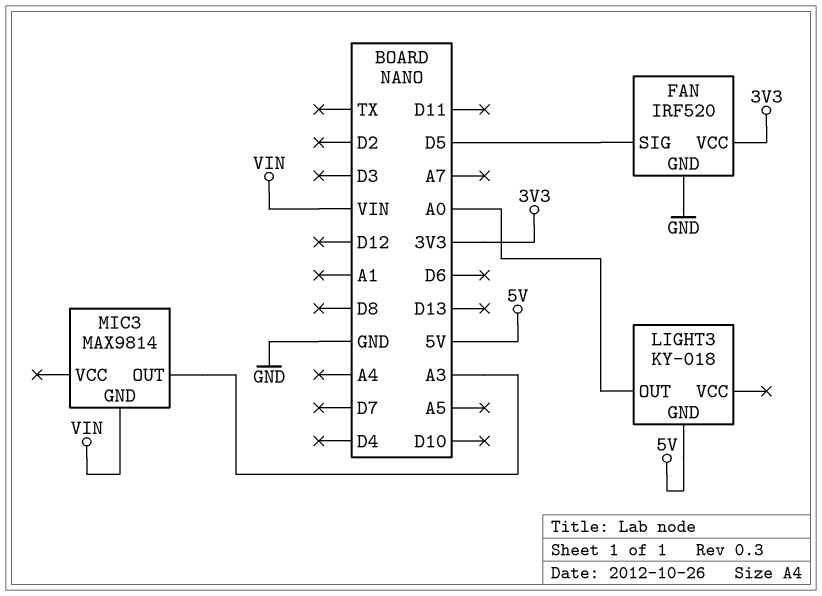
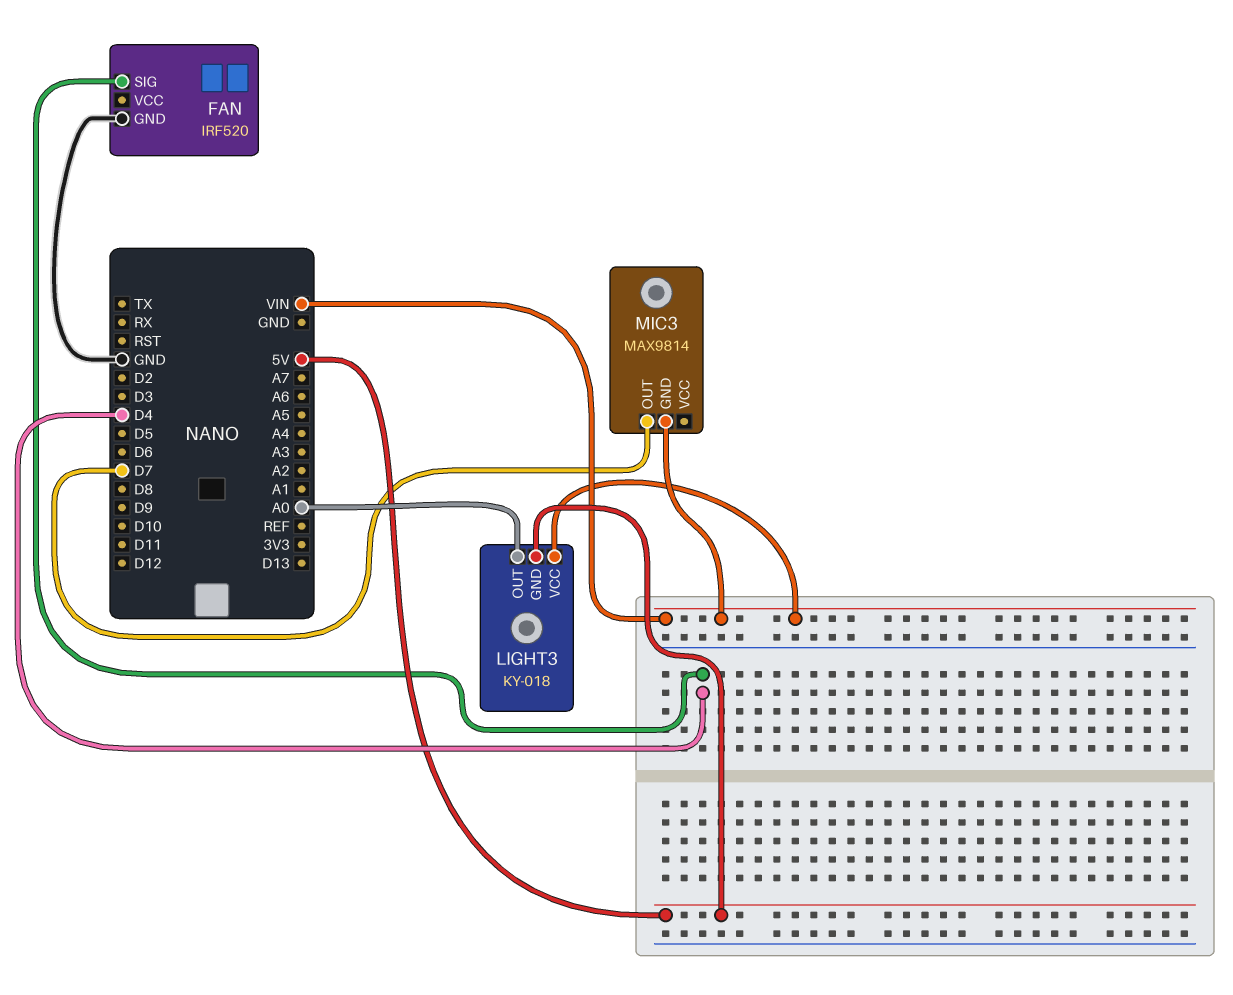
FAN pin SIG: D5 -> D4
FAN pin VCC: 3V3 -> none
LIGHT3 pin VCC: none -> VIN
MIC3 pin OUT: A3 -> D7

